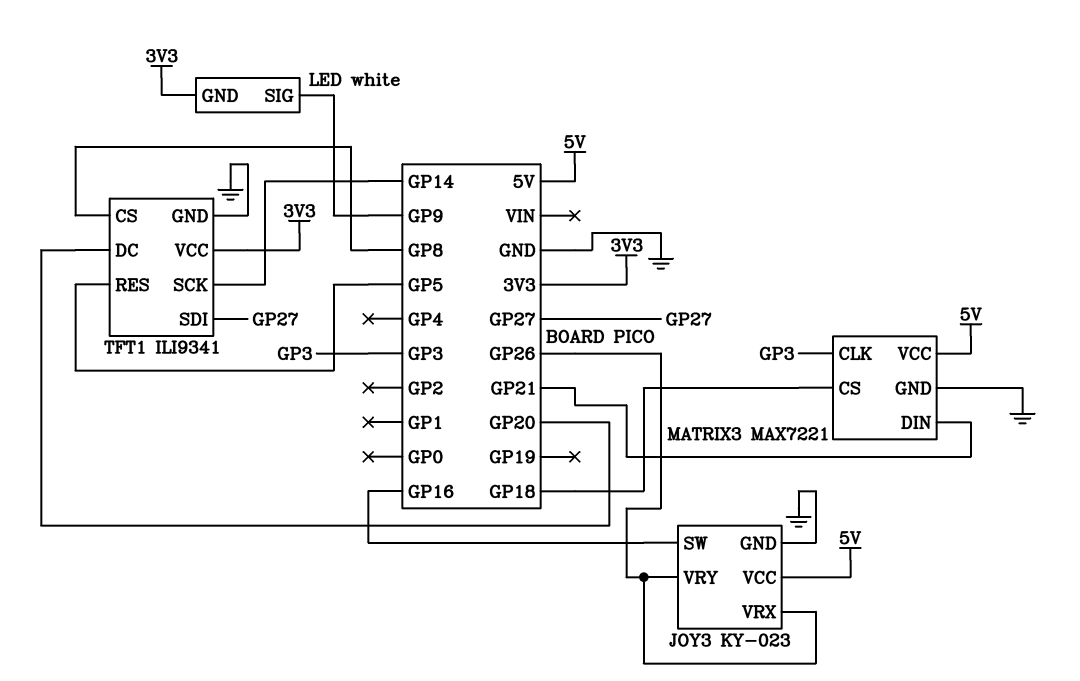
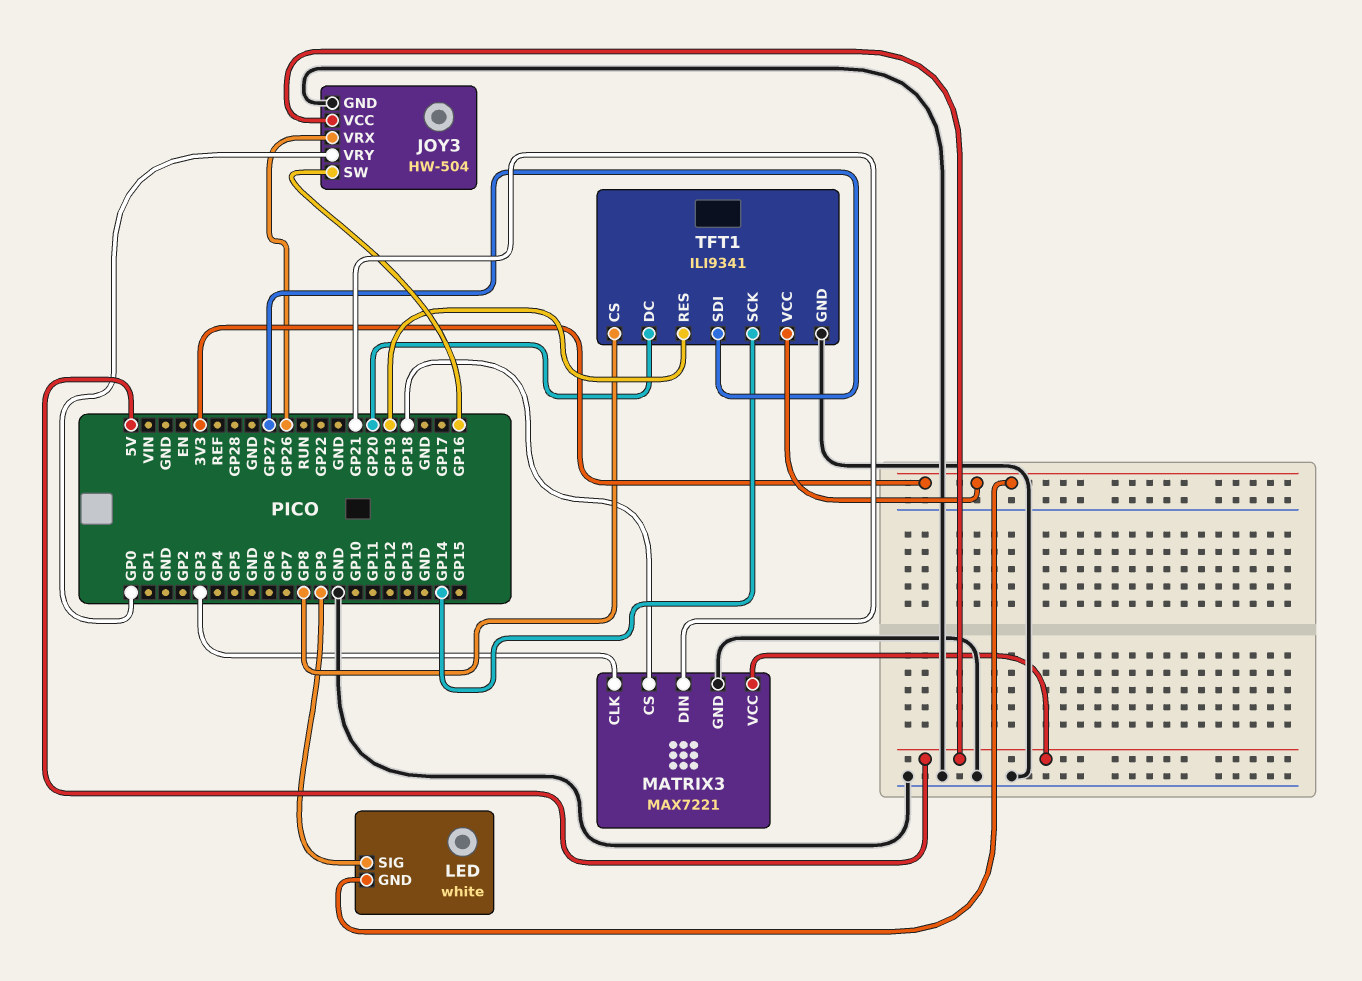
JOY3: KY-023 -> HW-504
JOY3 pin VRY: GP26 -> GP0
TFT1 pin RES: GP5 -> GP19

